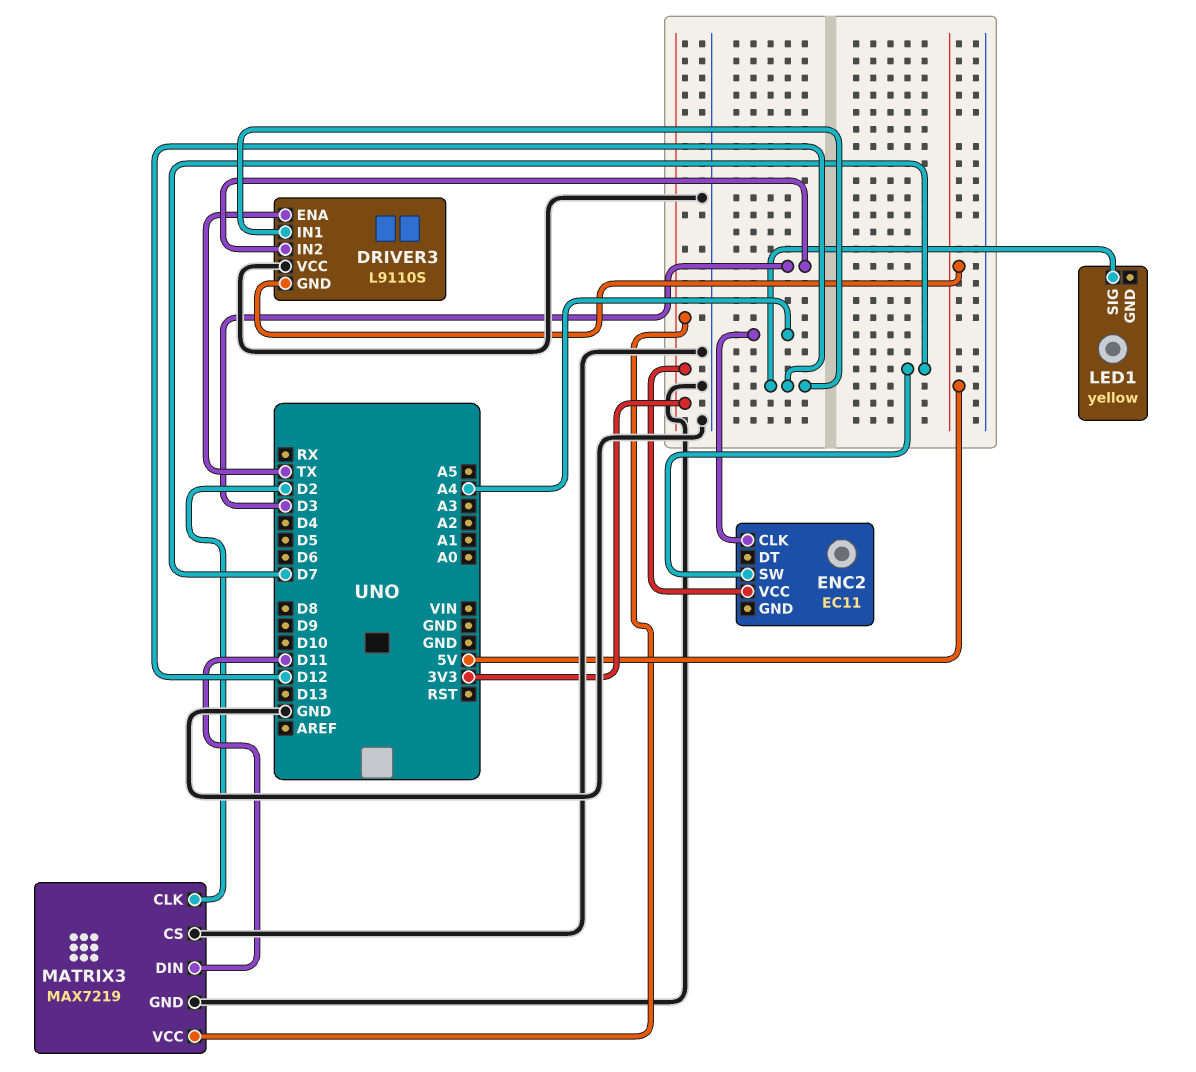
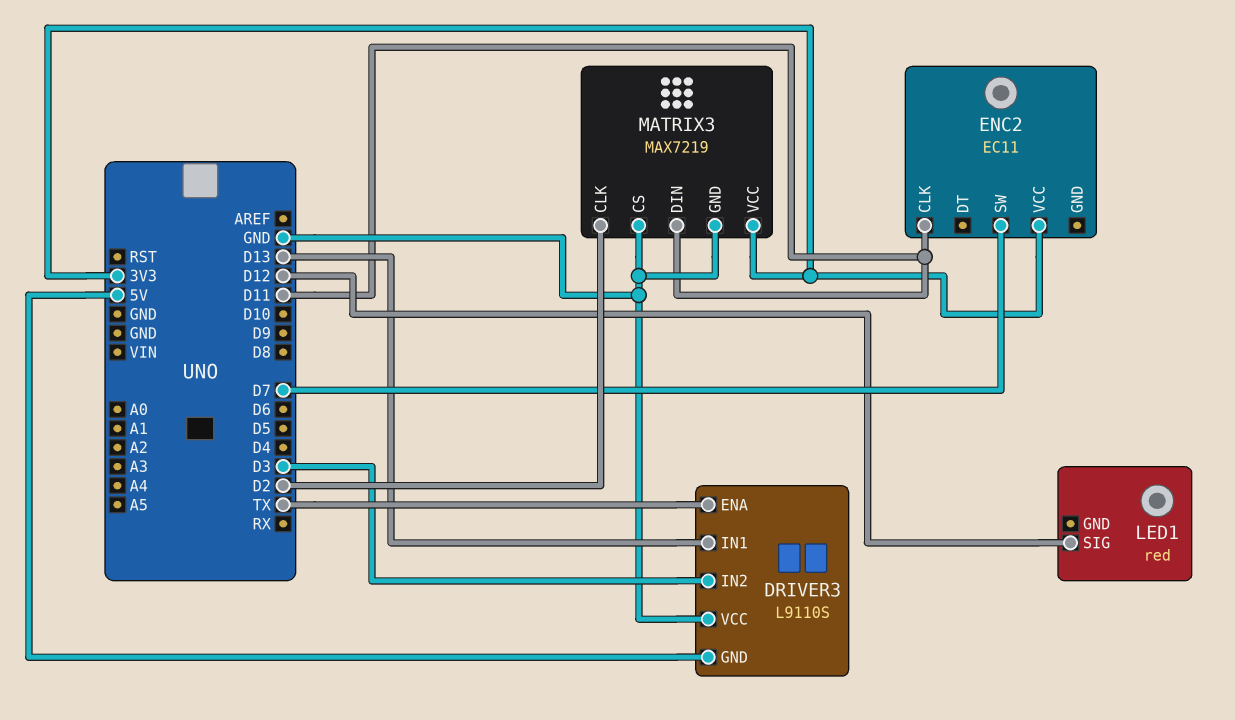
DRIVER3 pin IN1: D12 -> D13
ENC2 pin CLK: A4 -> D11
LED1: yellow -> red

